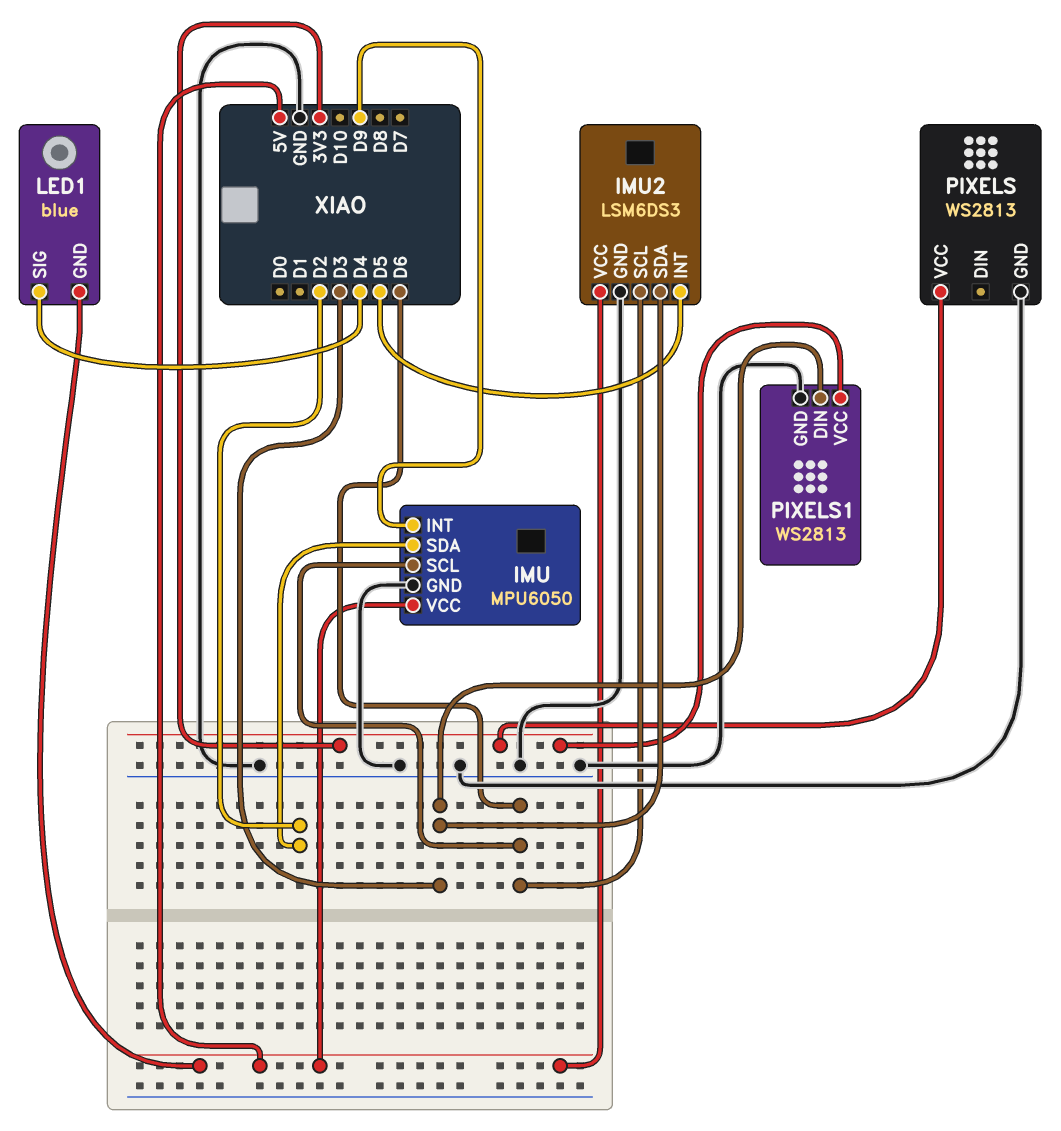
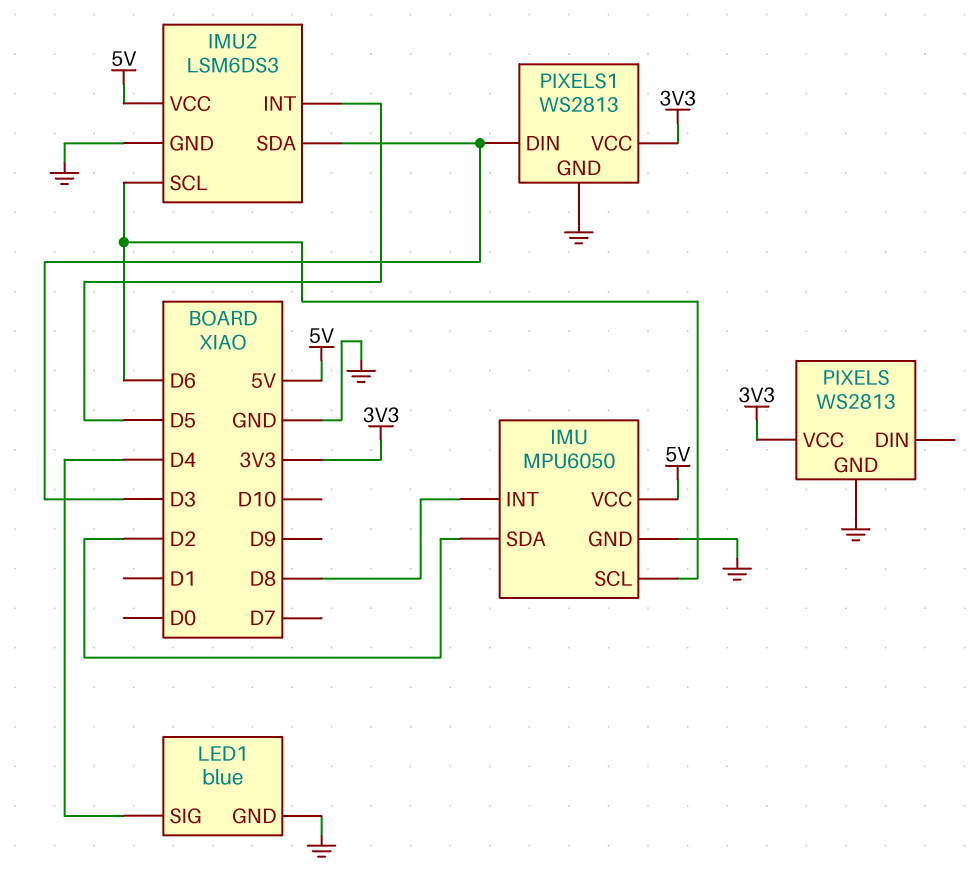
IMU pin INT: D9 -> D8
LED1 pin GND: 5V -> GND

